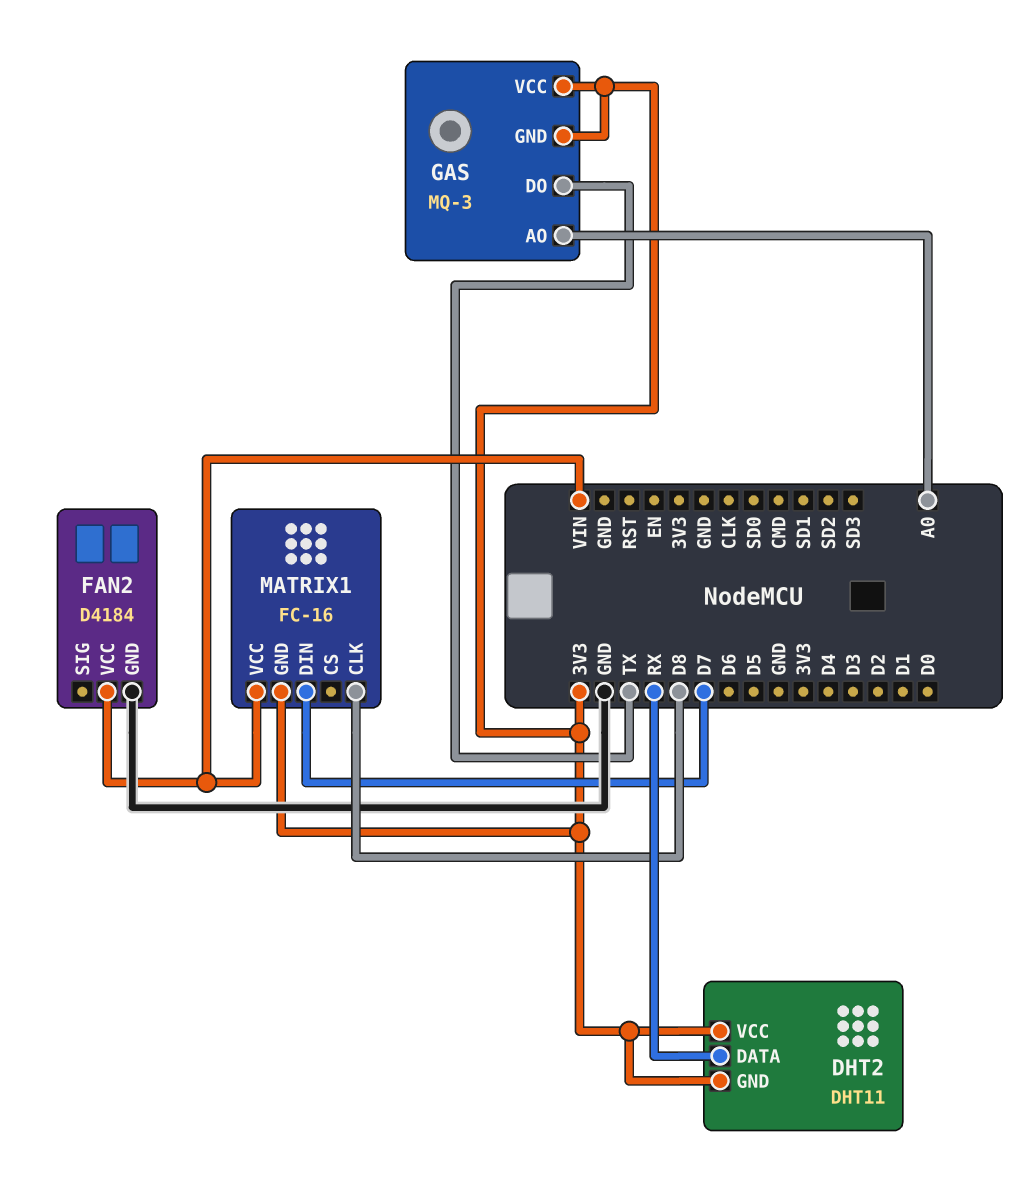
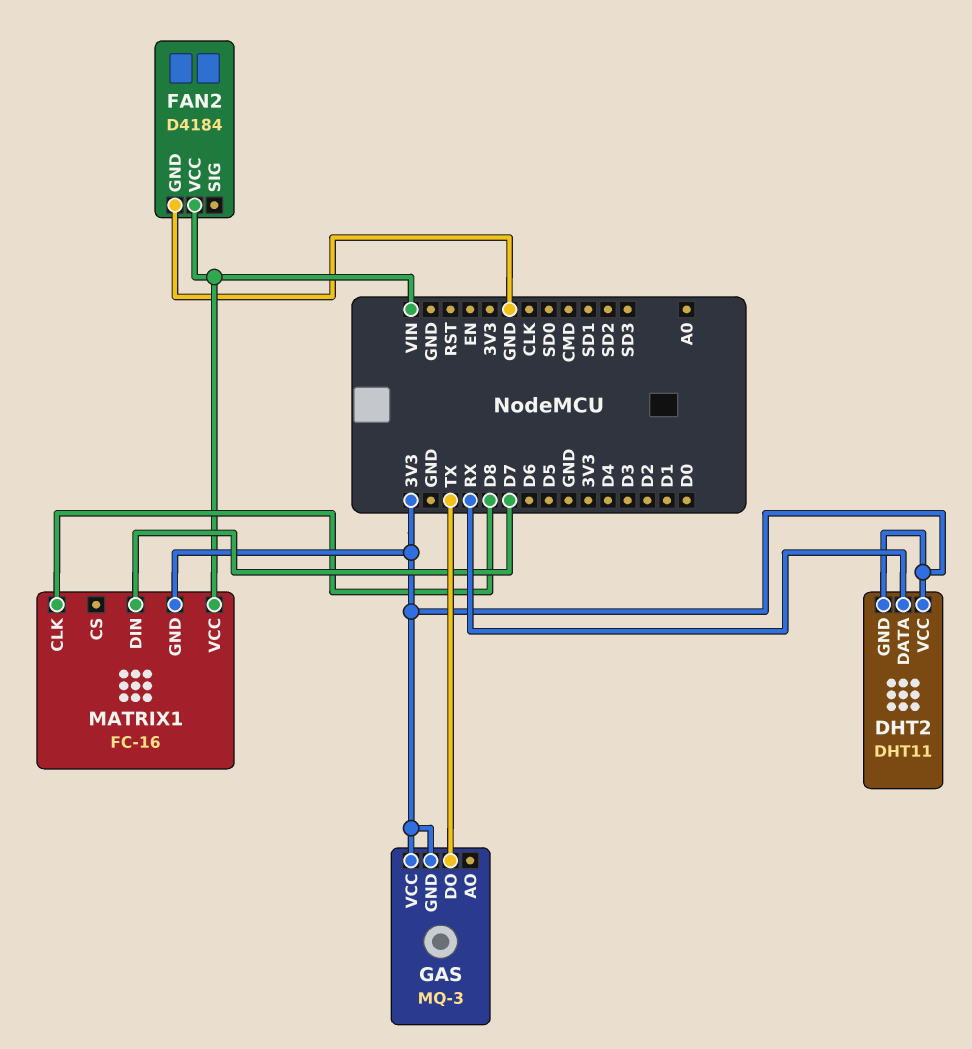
GAS pin AO: A0 -> none

